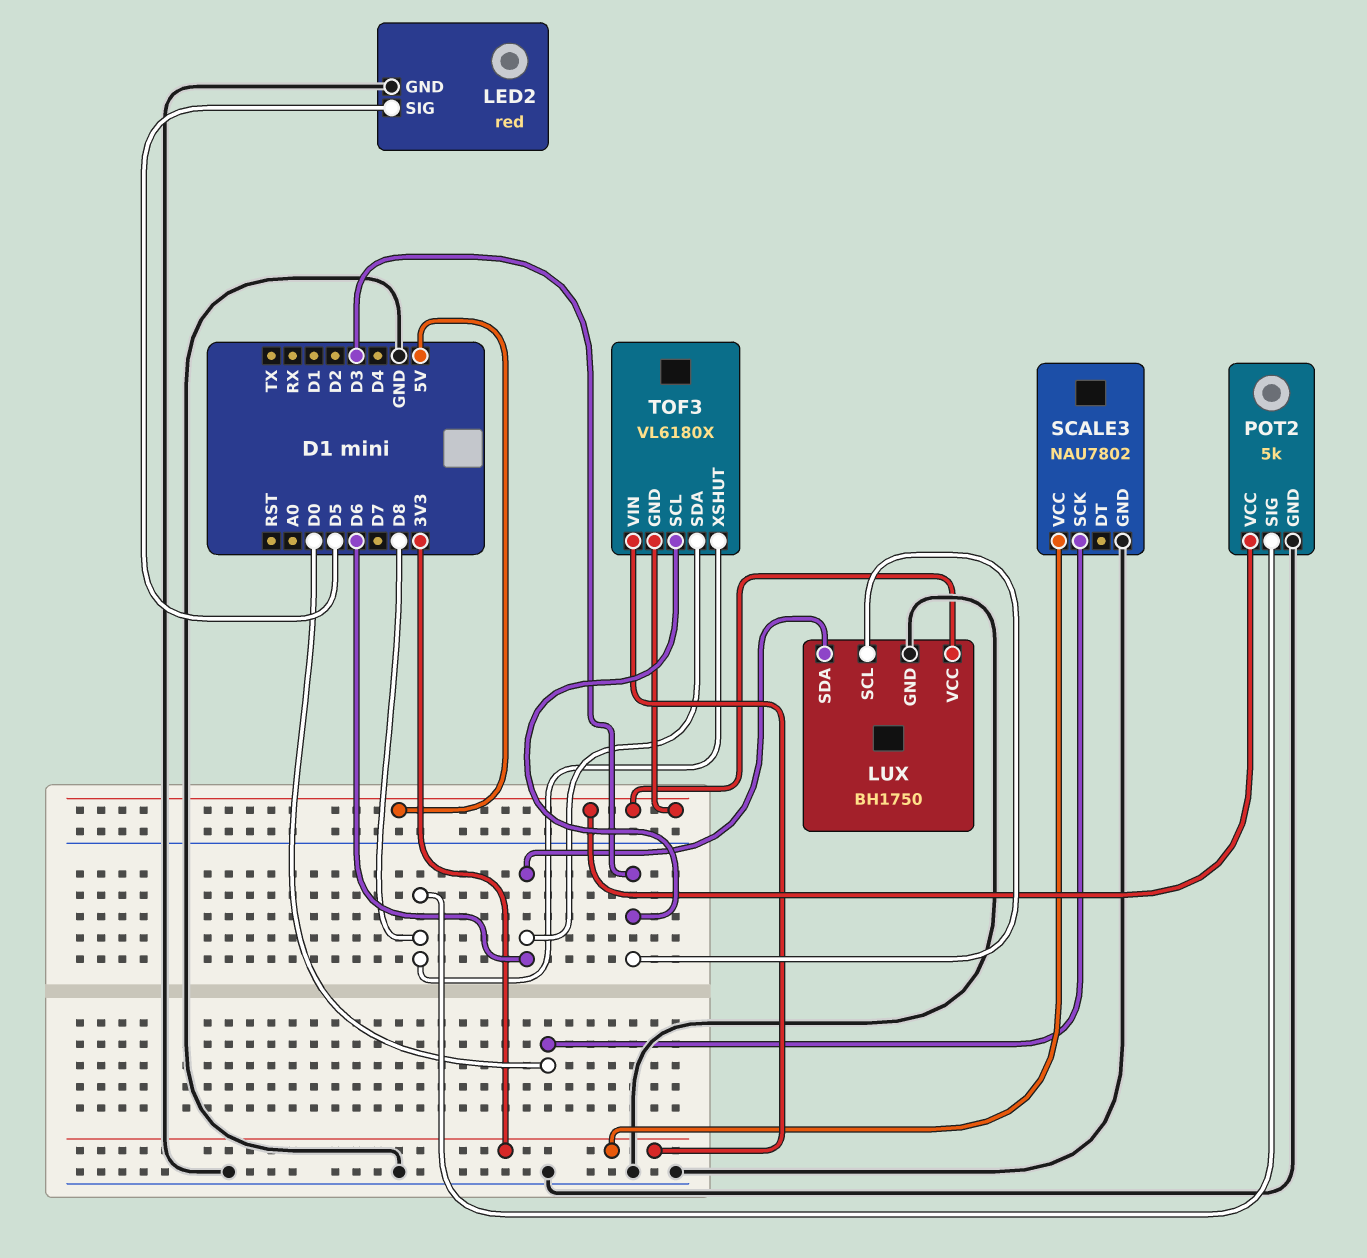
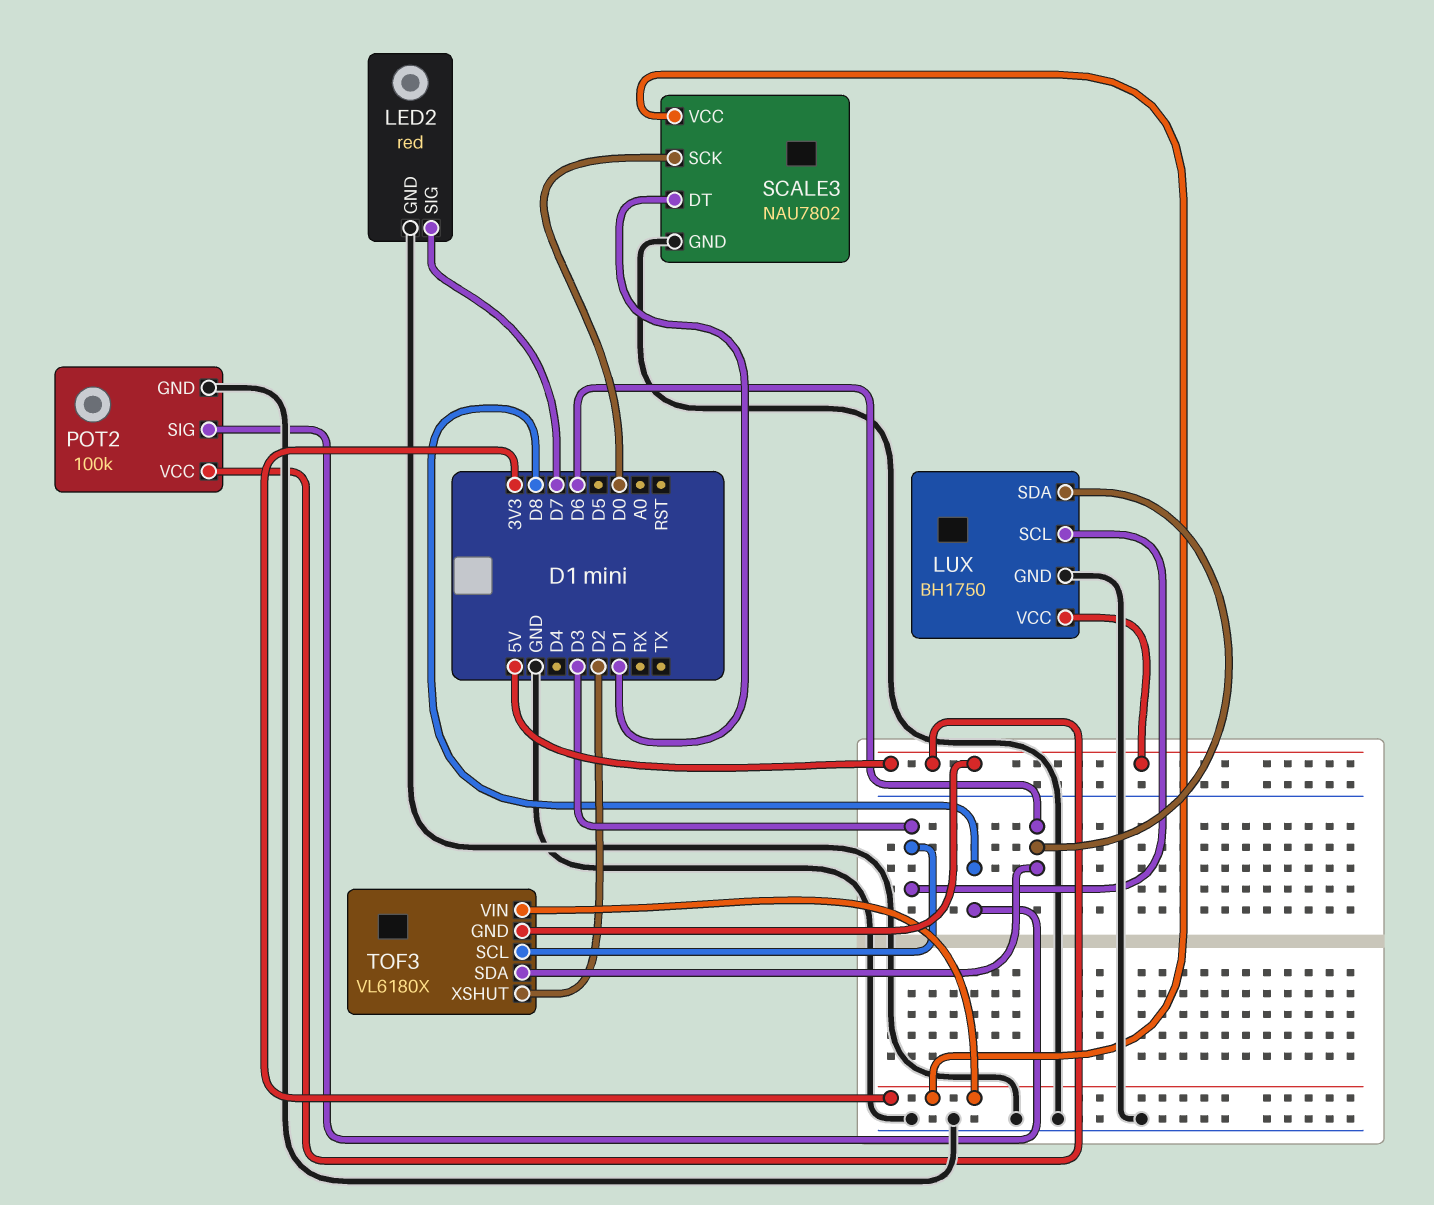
LED2 pin SIG: D5 -> D7
POT2: 5k -> 100k
SCALE3 pin DT: none -> D1
TOF3 pin XSHUT: D8 -> D2

